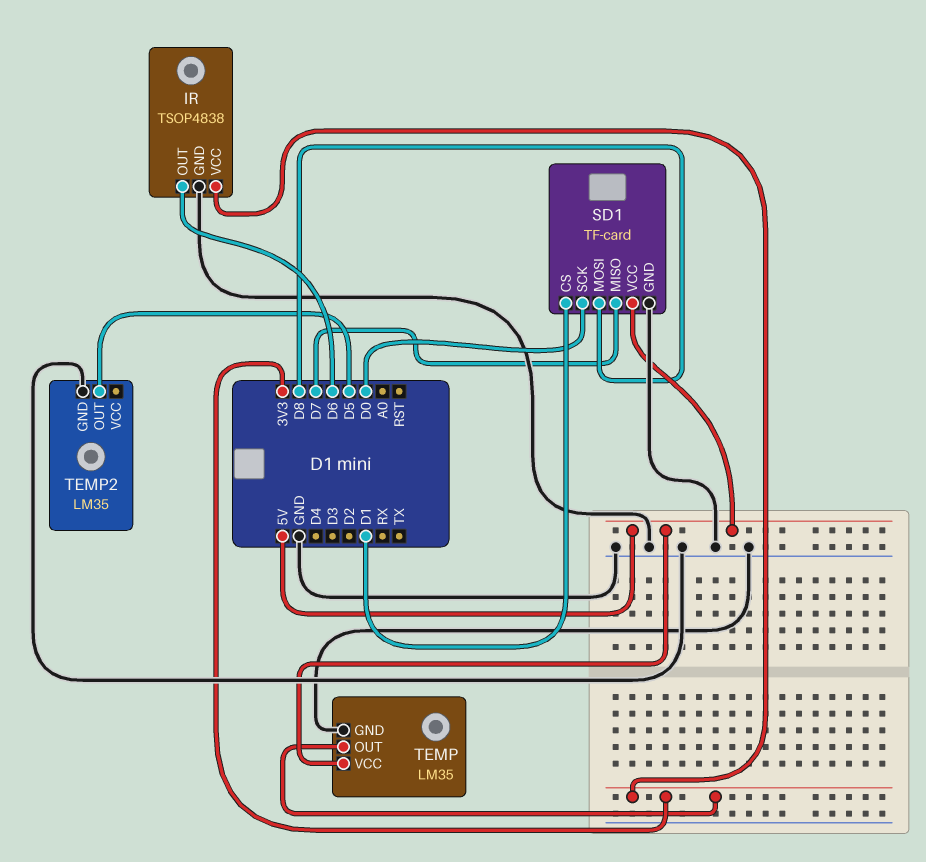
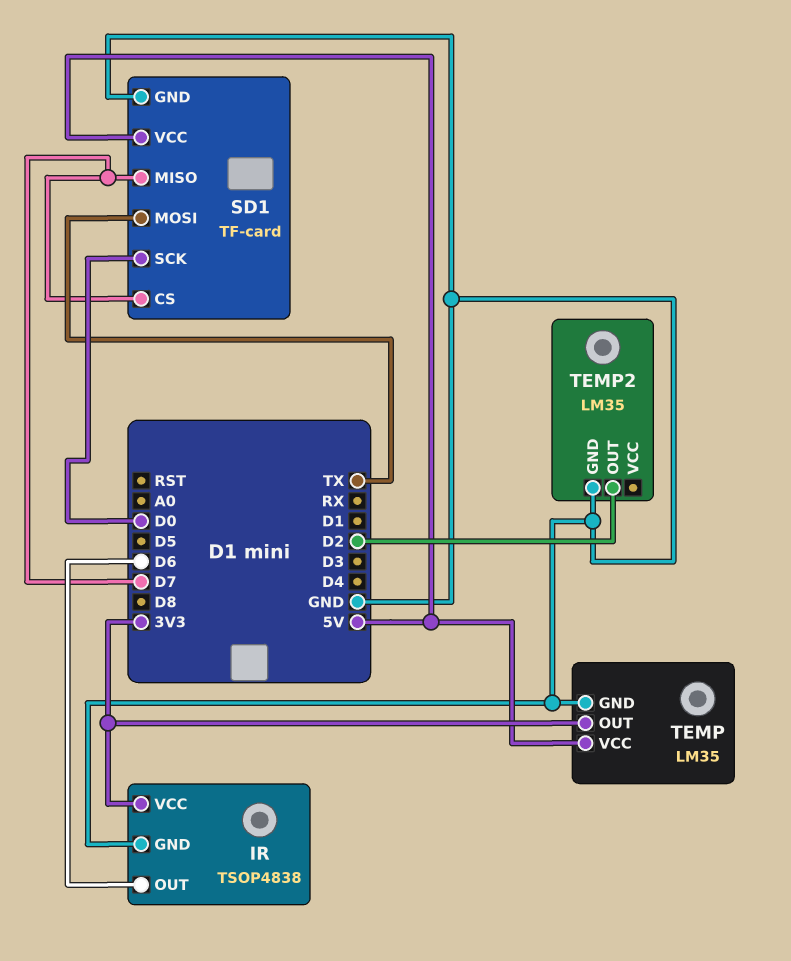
SD1 pin CS: D1 -> D7
SD1 pin MOSI: D8 -> TX
TEMP2 pin OUT: D5 -> D2

